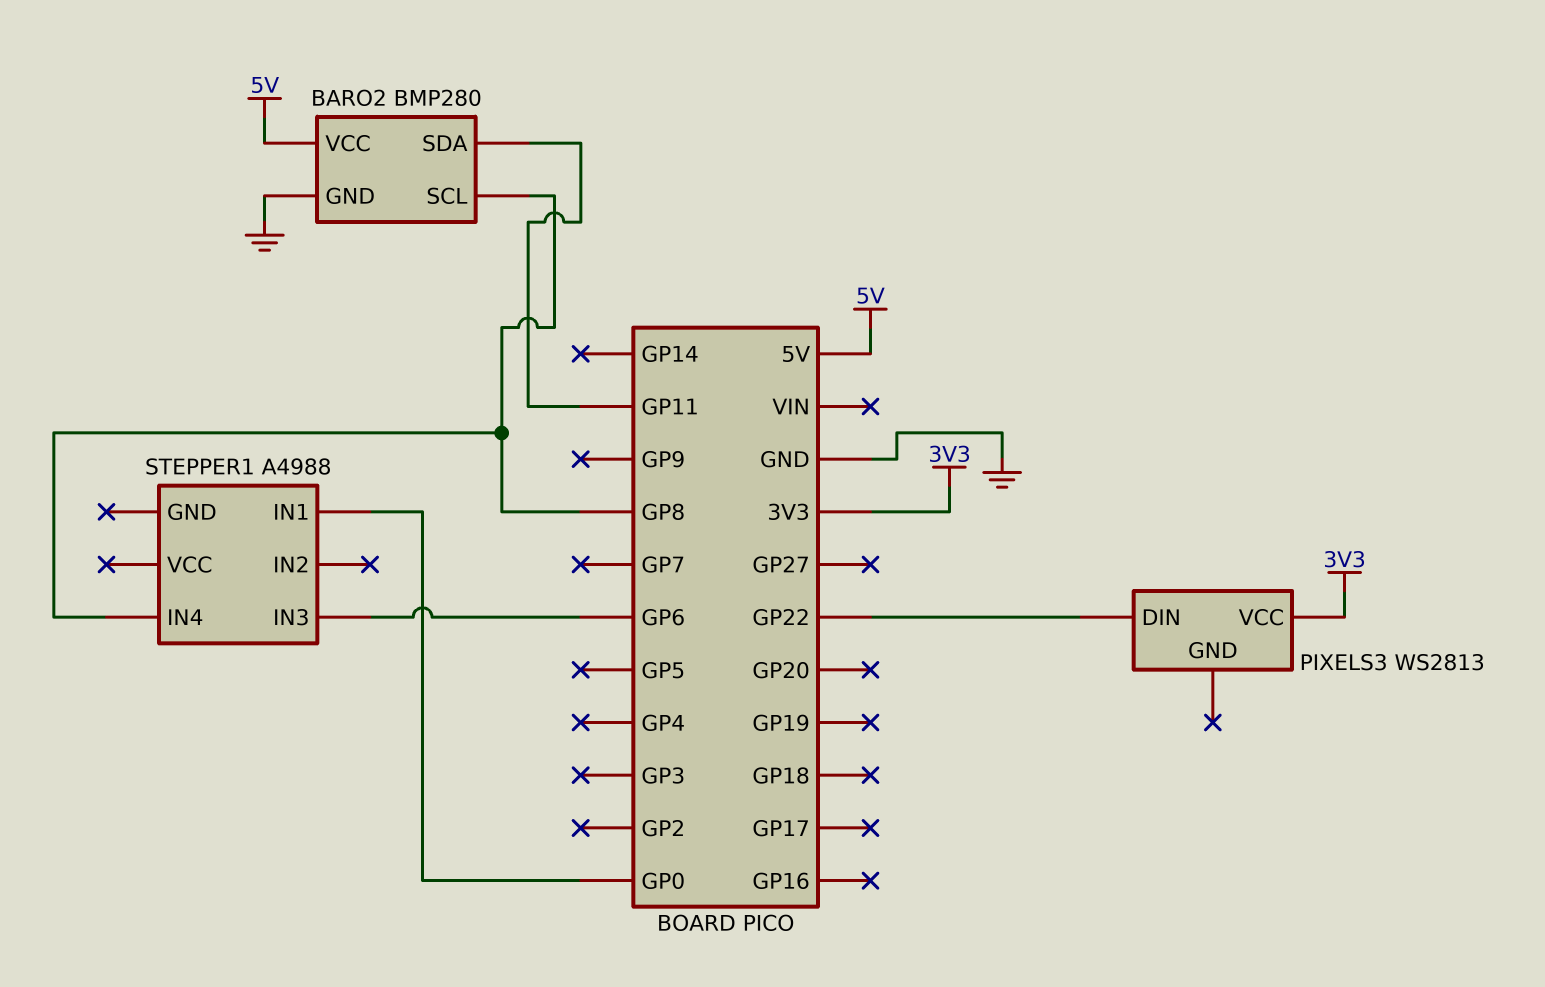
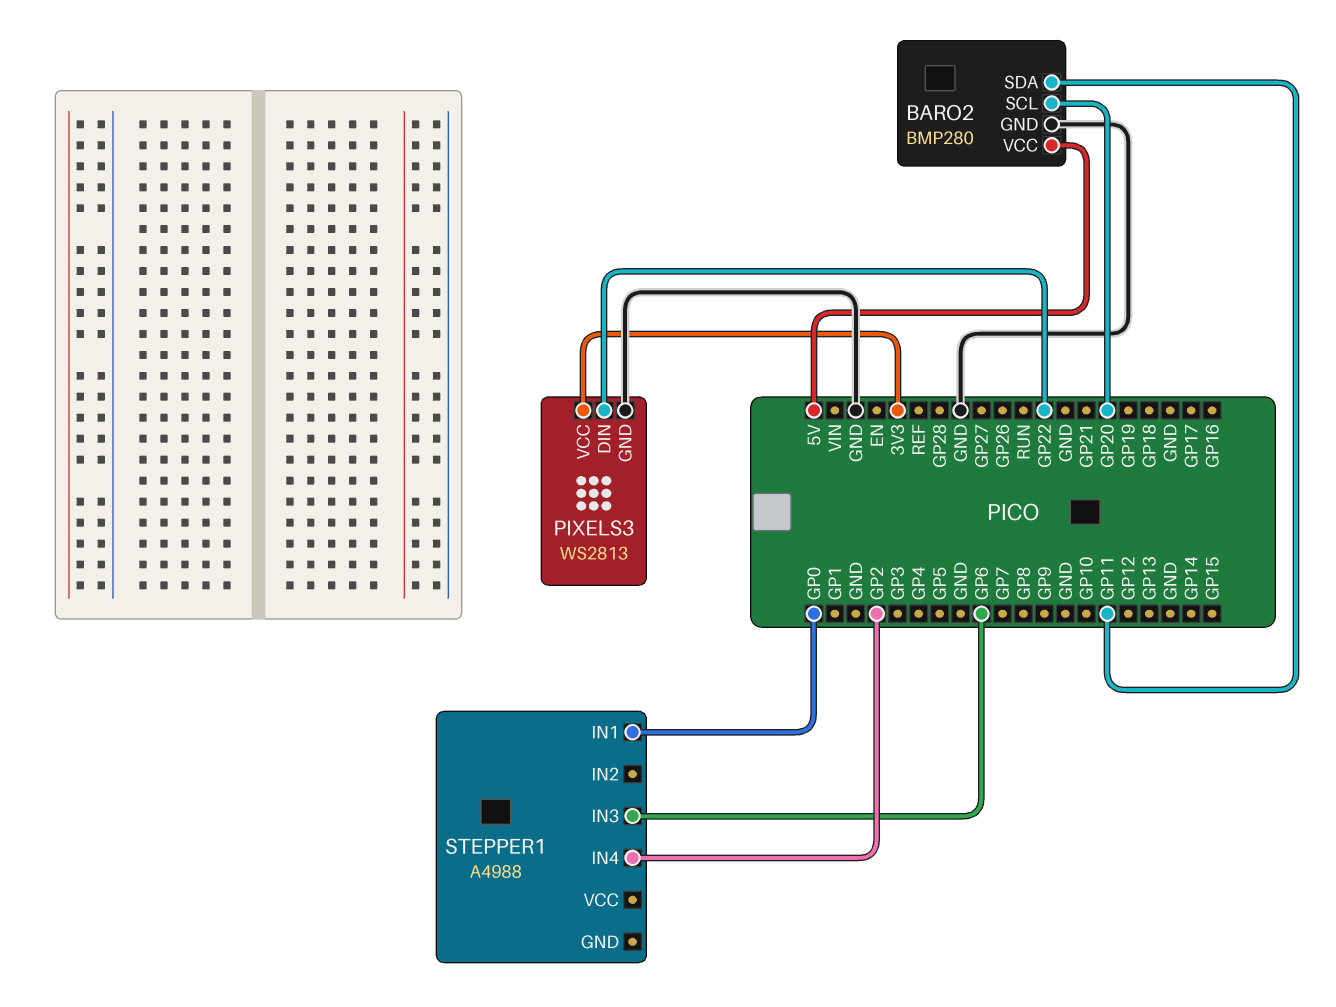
BARO2 pin SCL: GP8 -> GP20
PIXELS3 pin GND: none -> GND
STEPPER1 pin IN4: GP8 -> GP2

